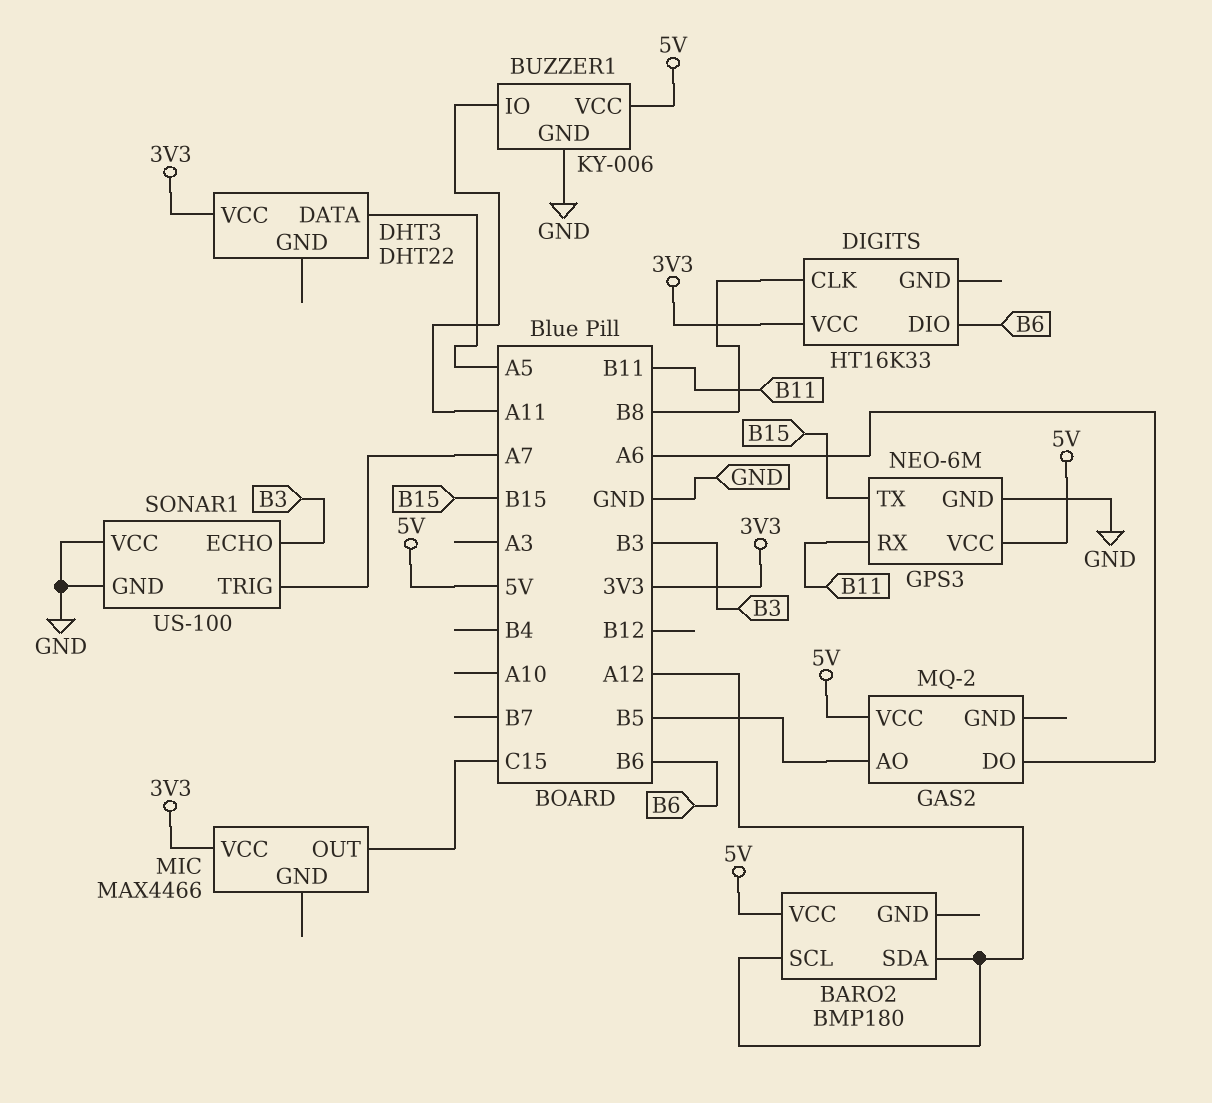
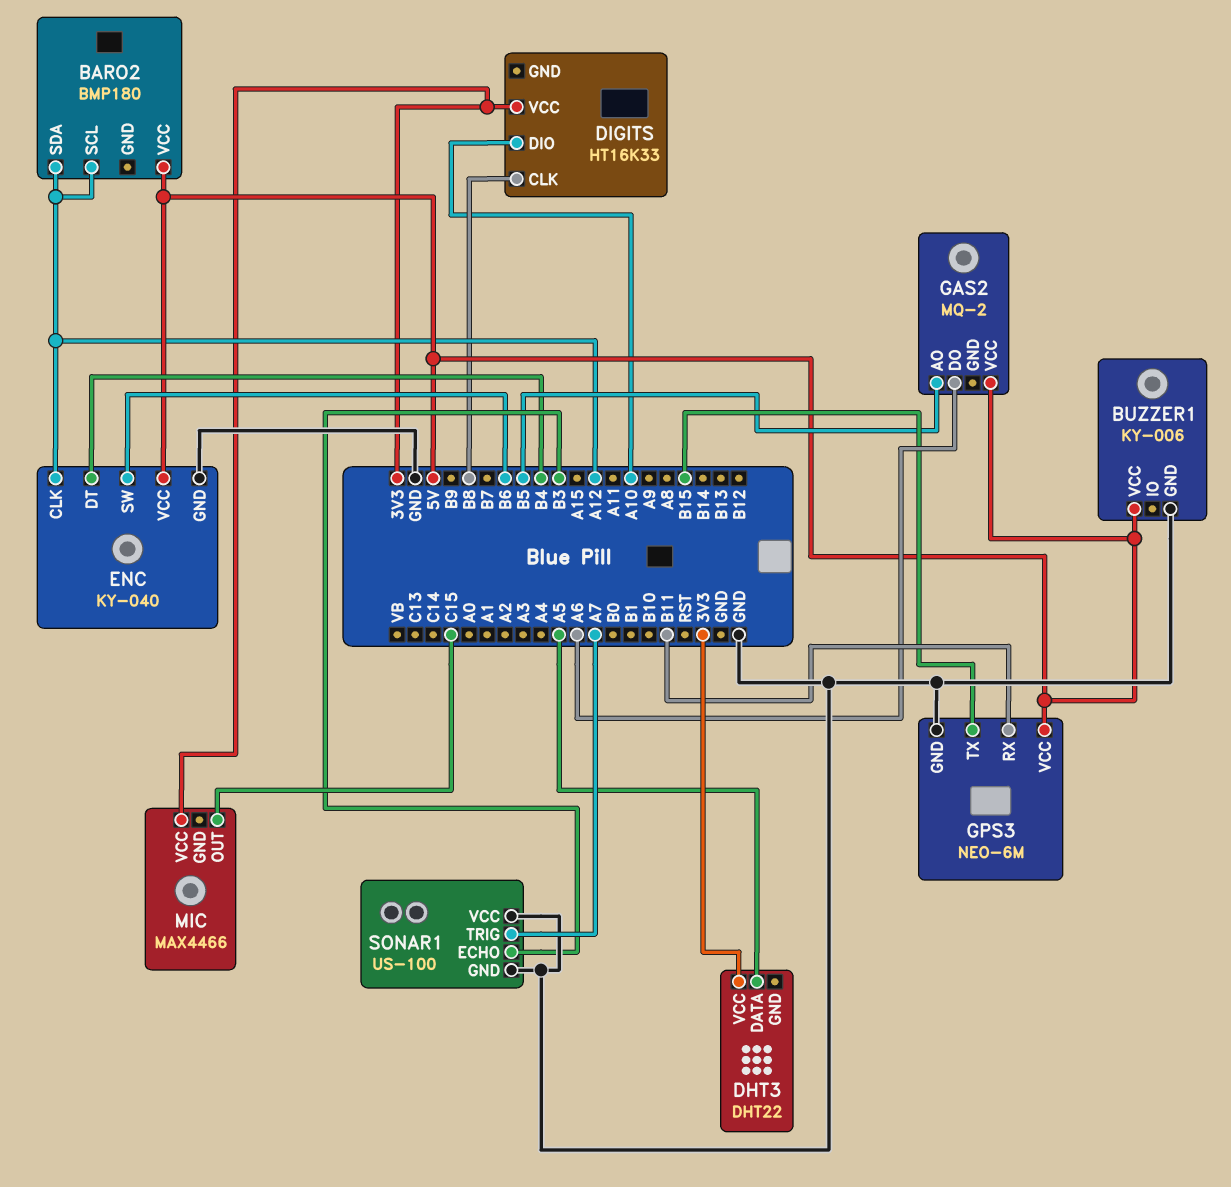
BUZZER1 pin IO: A11 -> none
DIGITS pin DIO: B6 -> A10
ENC: none -> KY-040
ENC pin CLK: none -> A12
ENC pin DT: none -> B4
ENC pin GND: none -> GND
ENC pin SW: none -> B6
ENC pin VCC: none -> 5V

